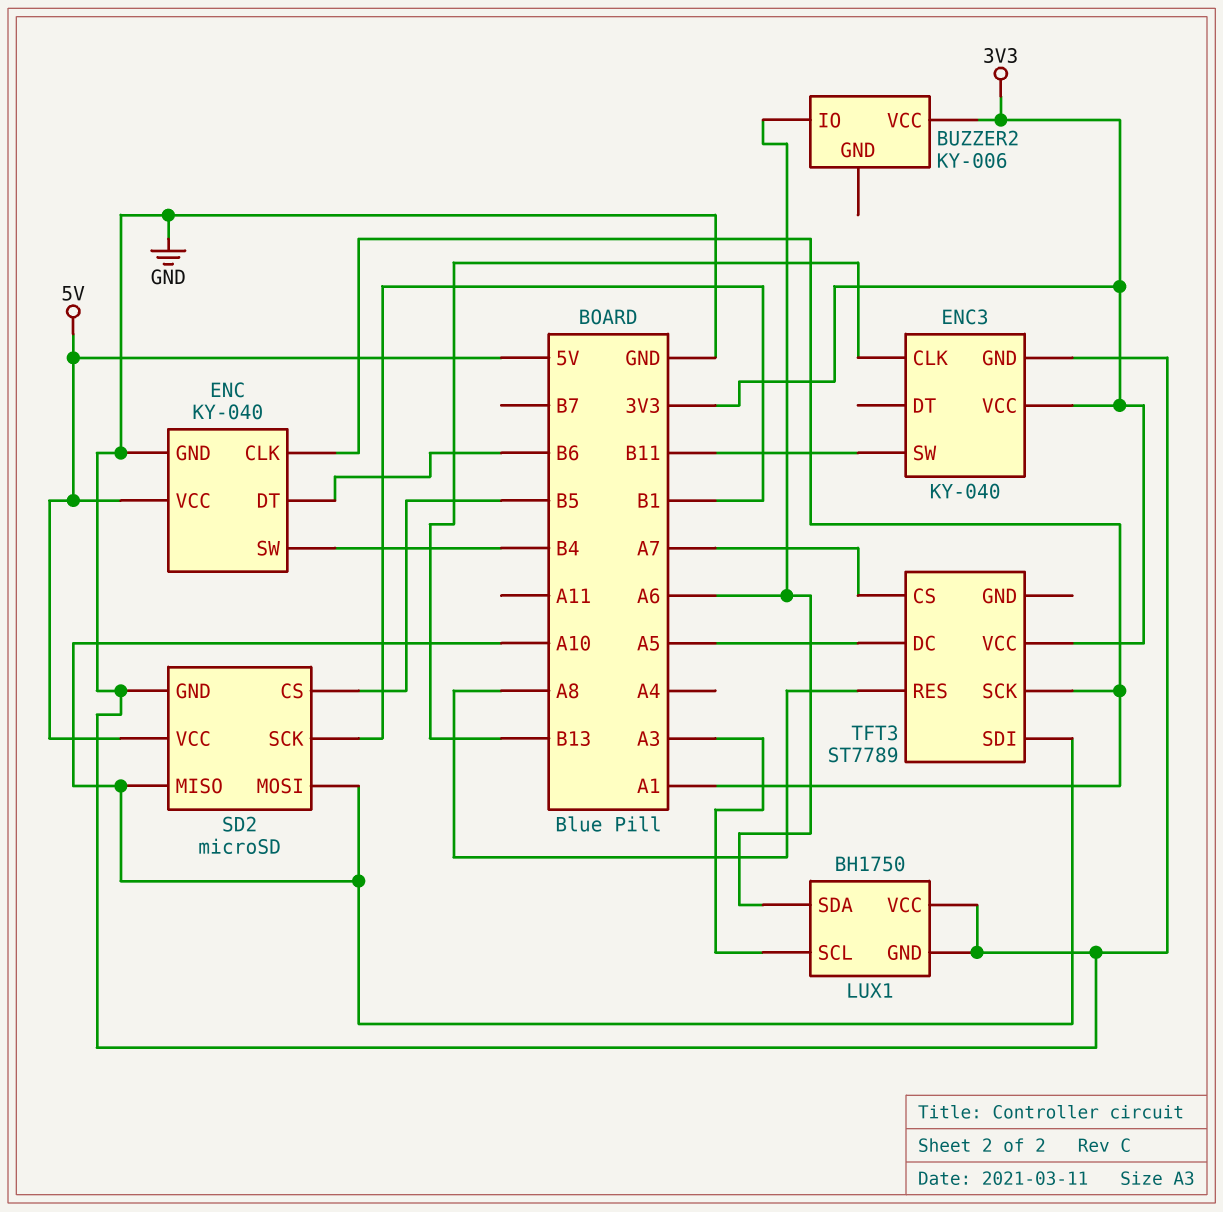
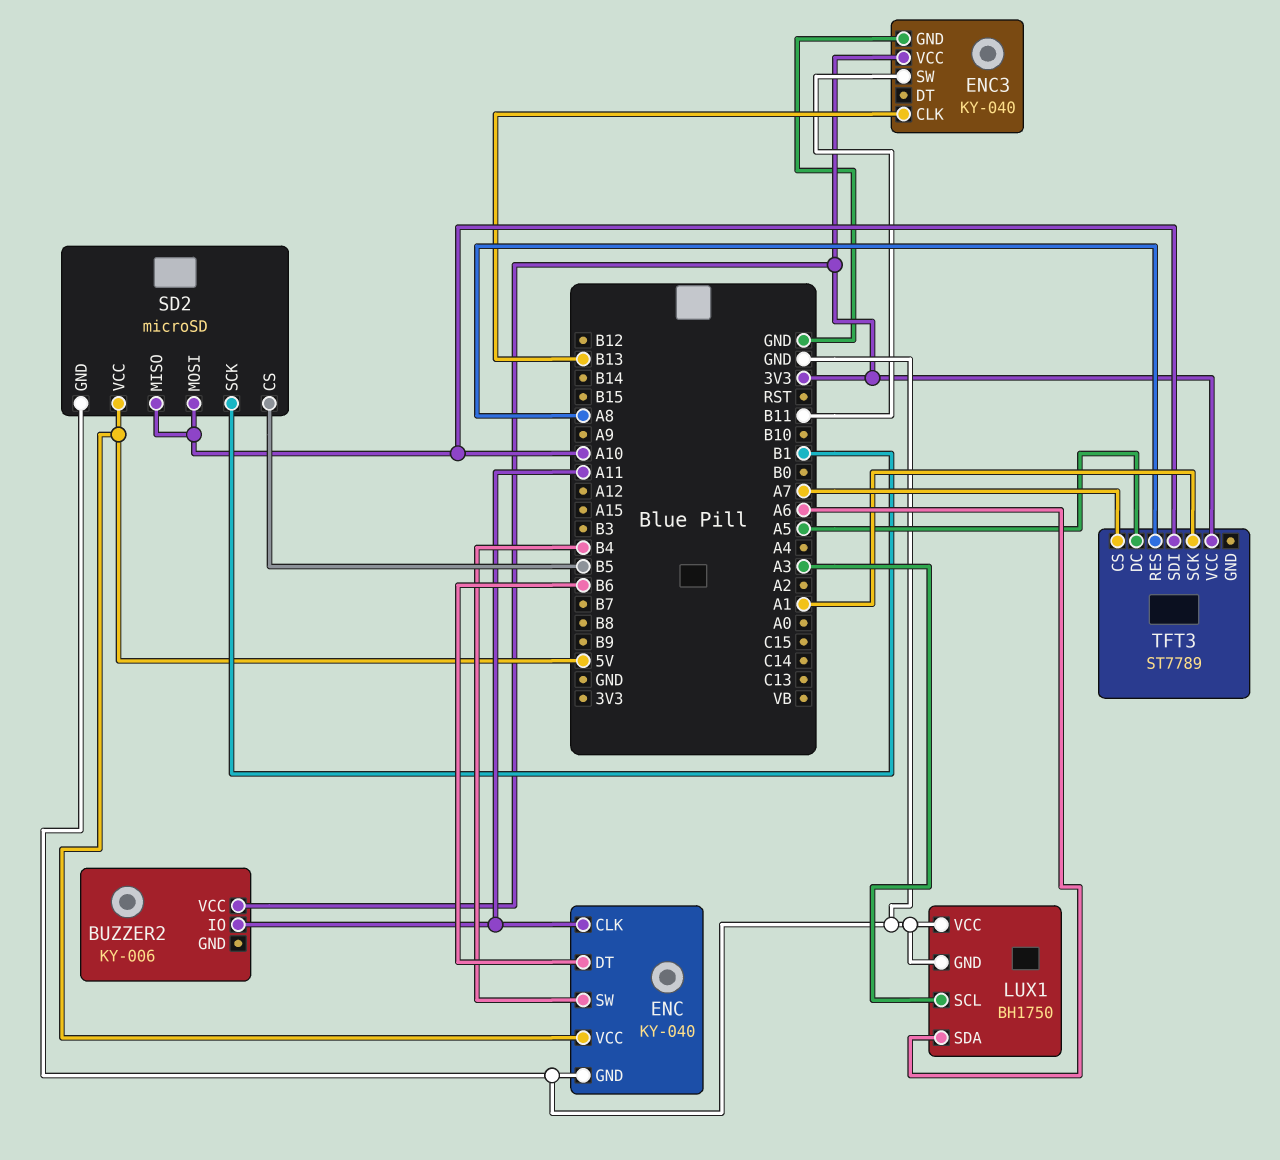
BUZZER2 pin IO: A6 -> A11
ENC pin CLK: A1 -> A11

